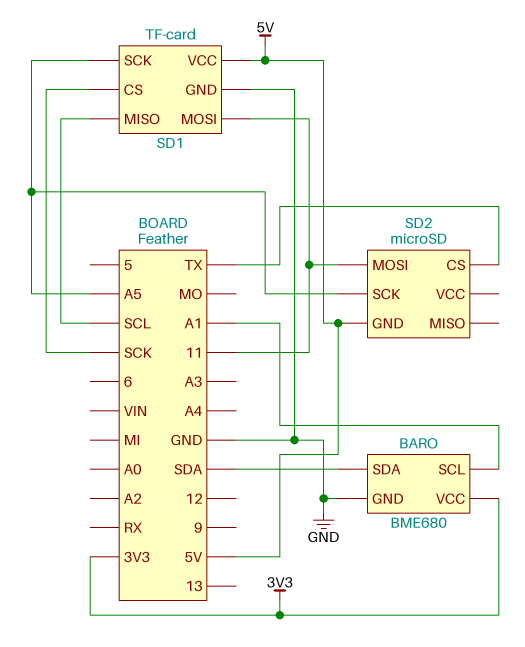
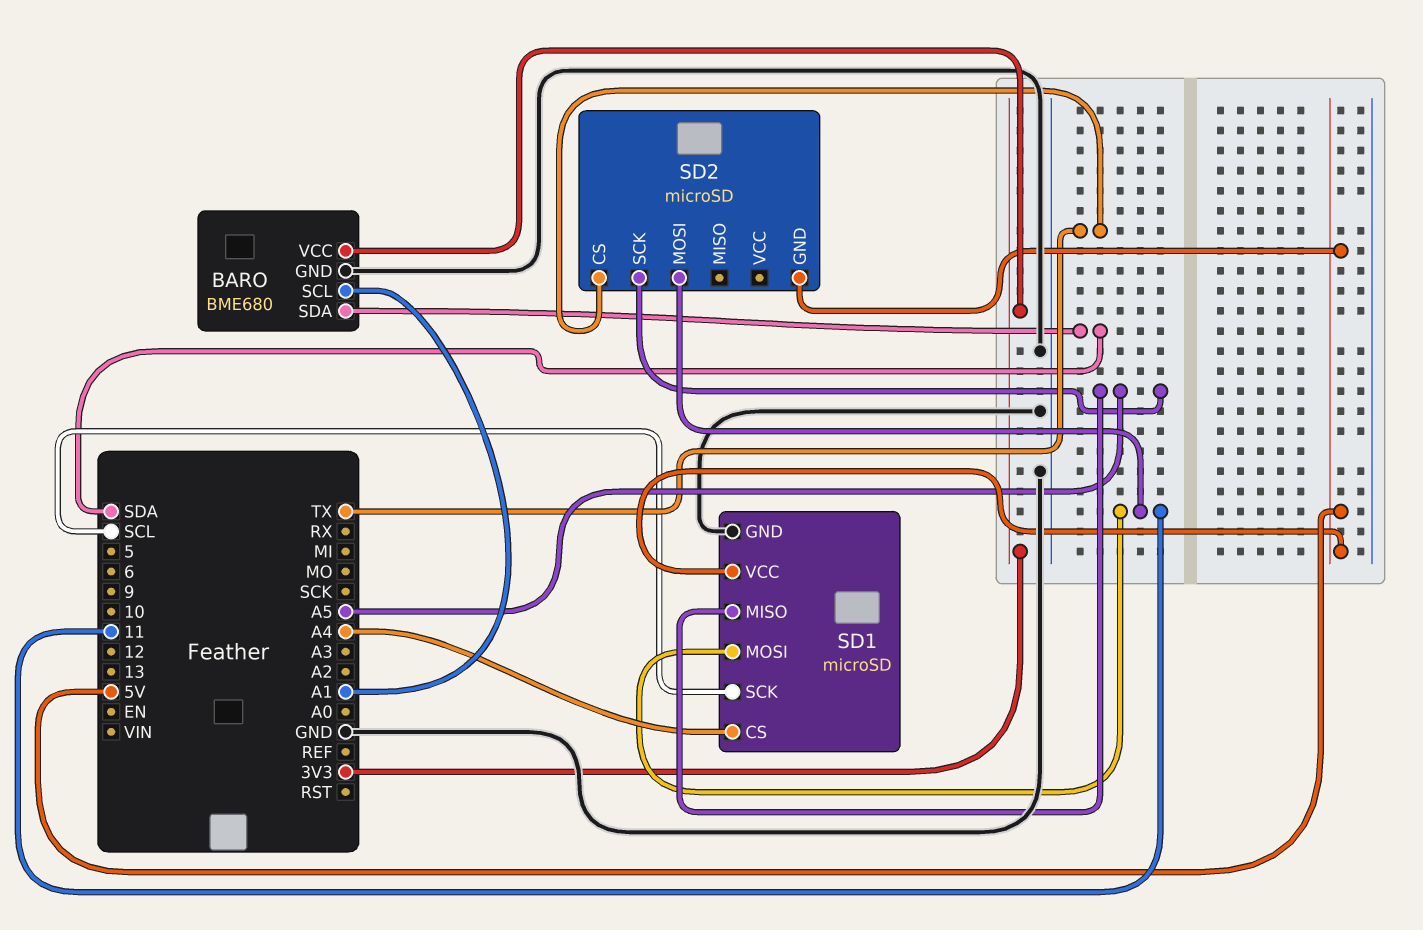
SD1: TF-card -> microSD
SD1 pin CS: SCK -> A4
SD1 pin MISO: SCL -> A5
SD1 pin SCK: A5 -> SCL

